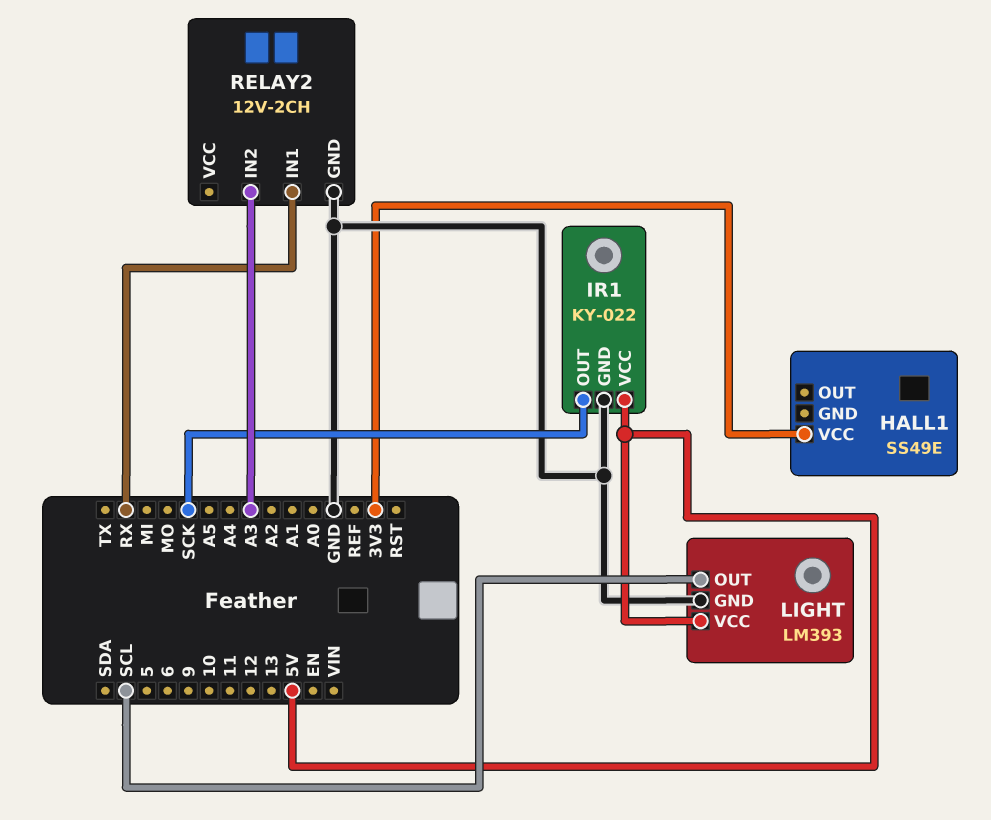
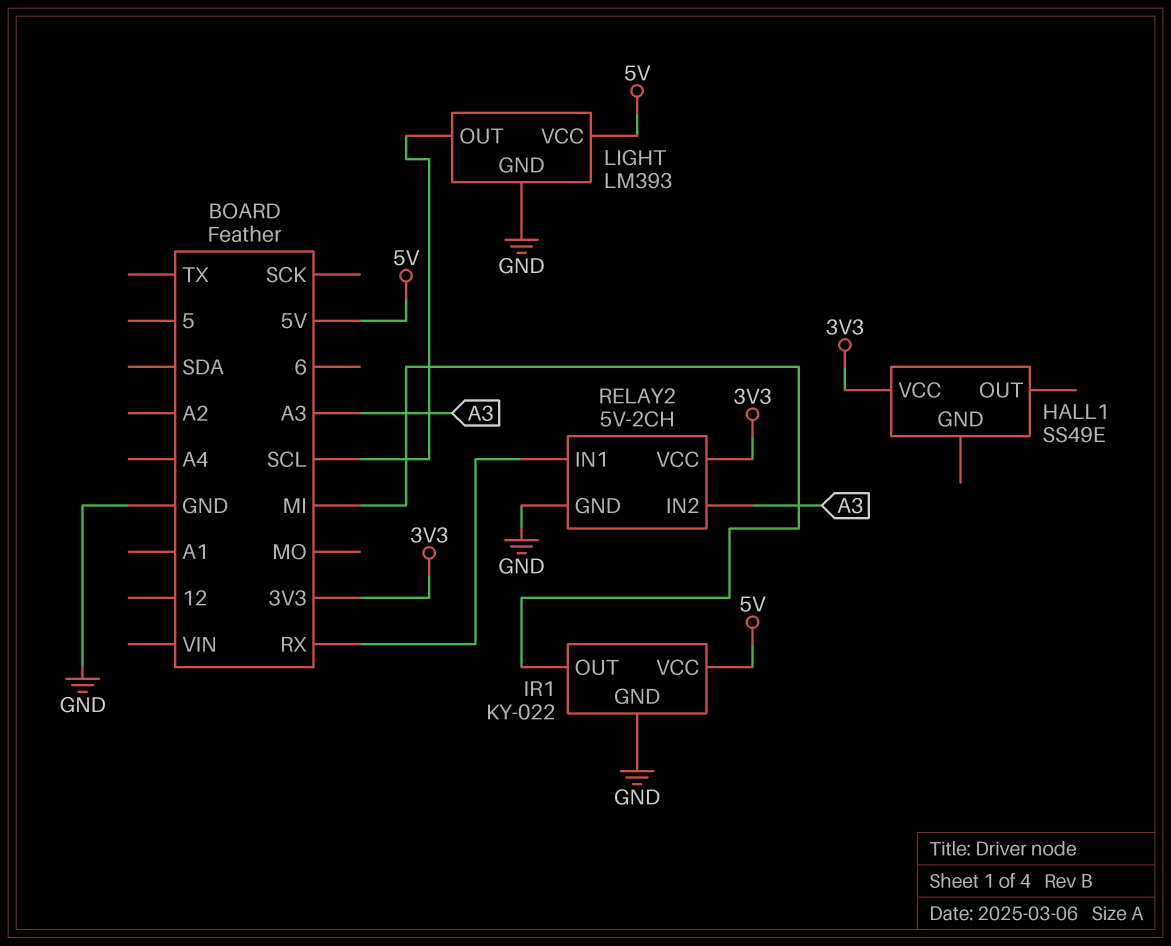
IR1 pin OUT: SCK -> MI
RELAY2: 12V-2CH -> 5V-2CH
RELAY2 pin VCC: none -> 3V3

